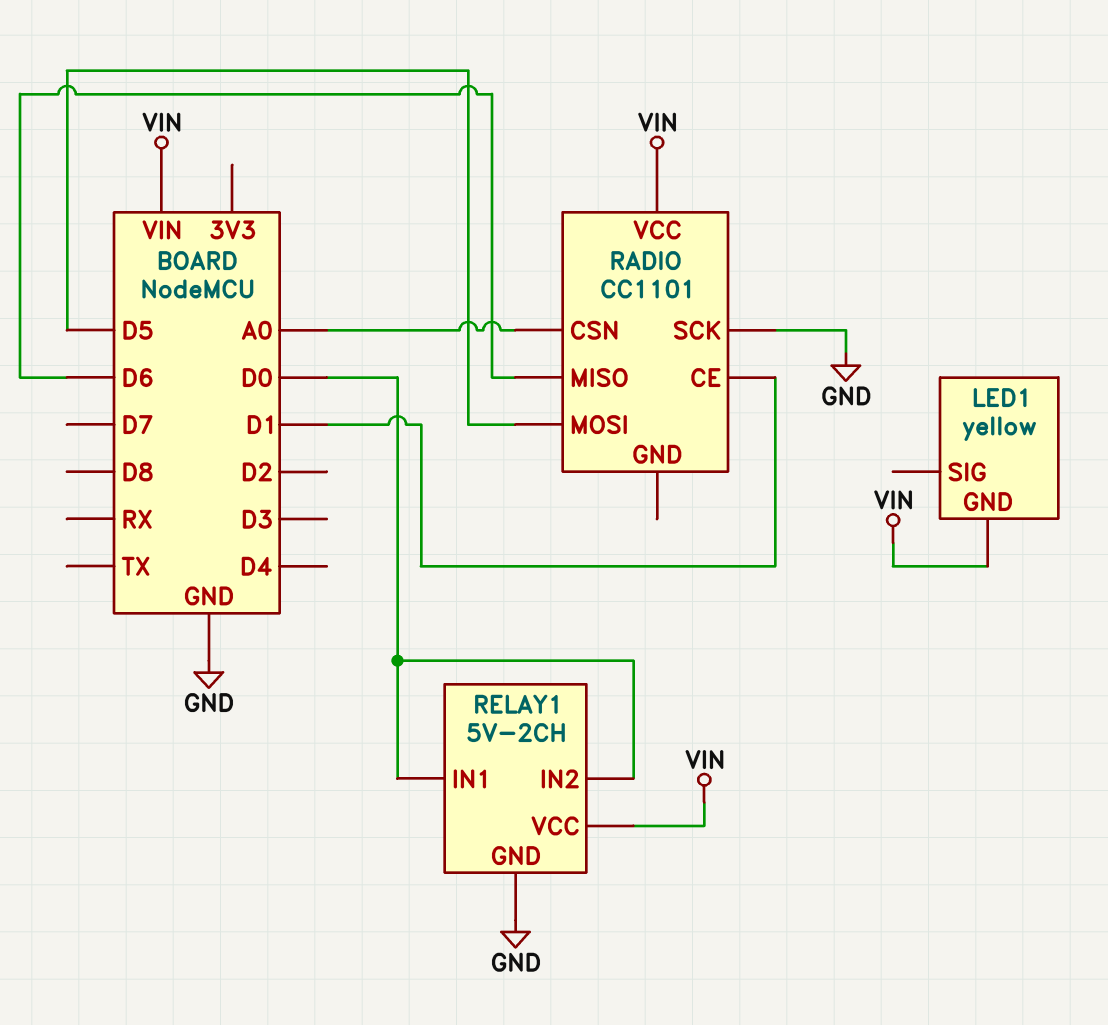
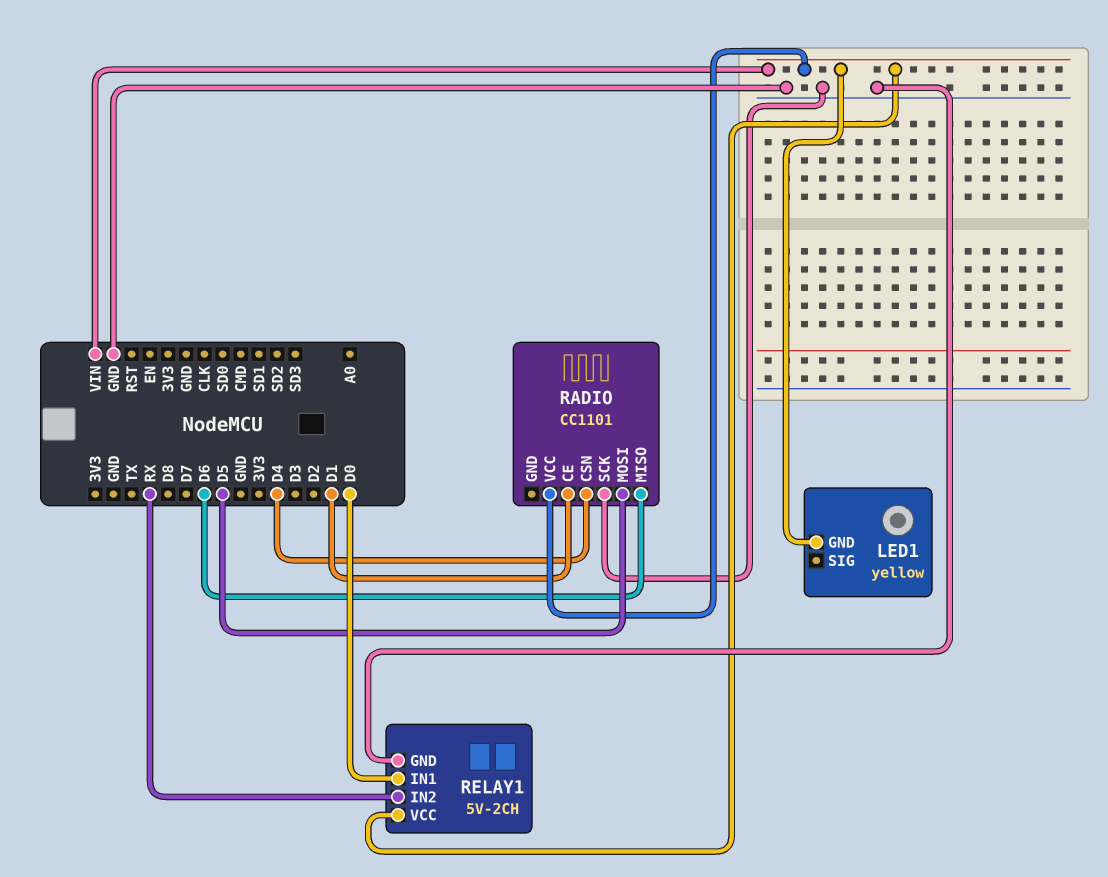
RADIO pin CSN: A0 -> D4
RELAY1 pin IN2: D0 -> RX

